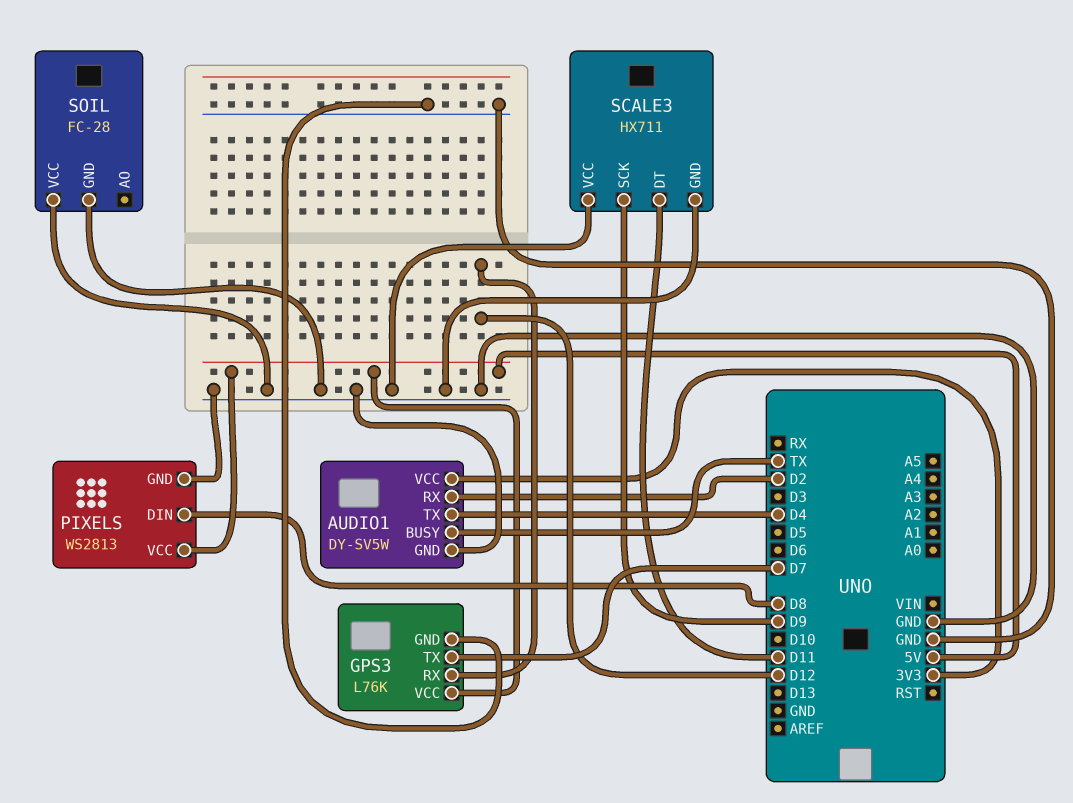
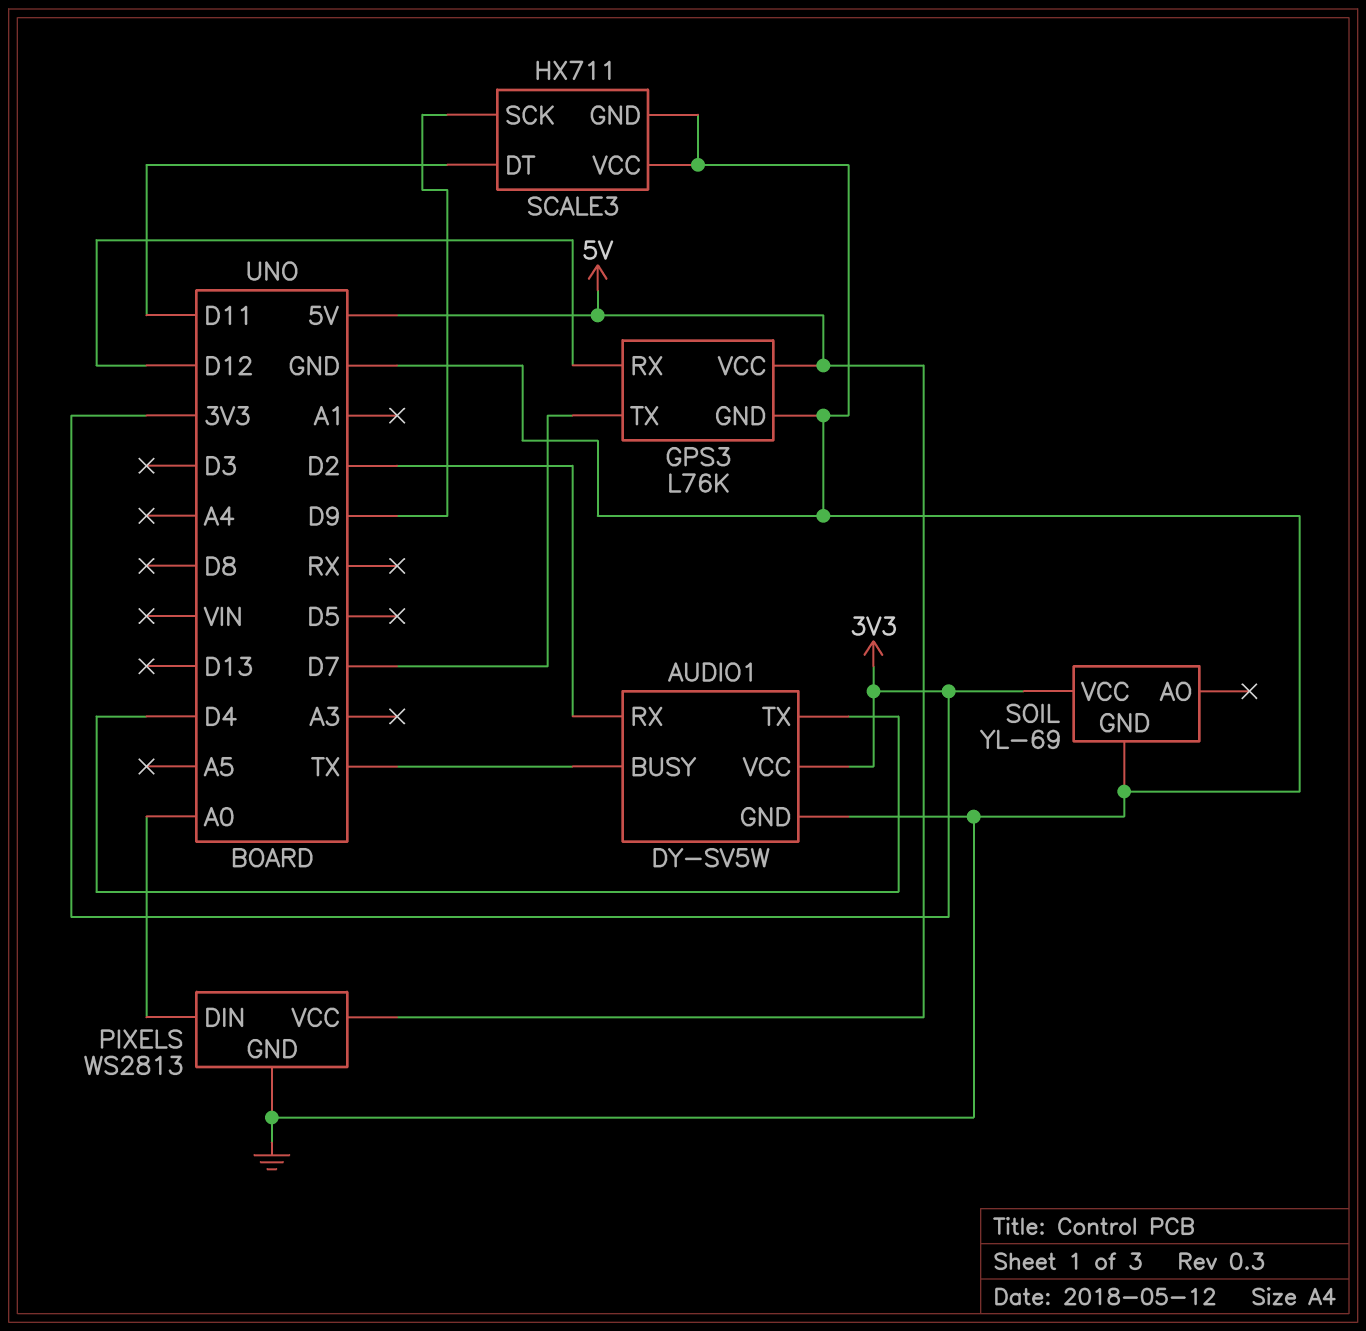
PIXELS pin DIN: D8 -> A0
SOIL: FC-28 -> YL-69
SOIL pin VCC: GND -> 3V3

